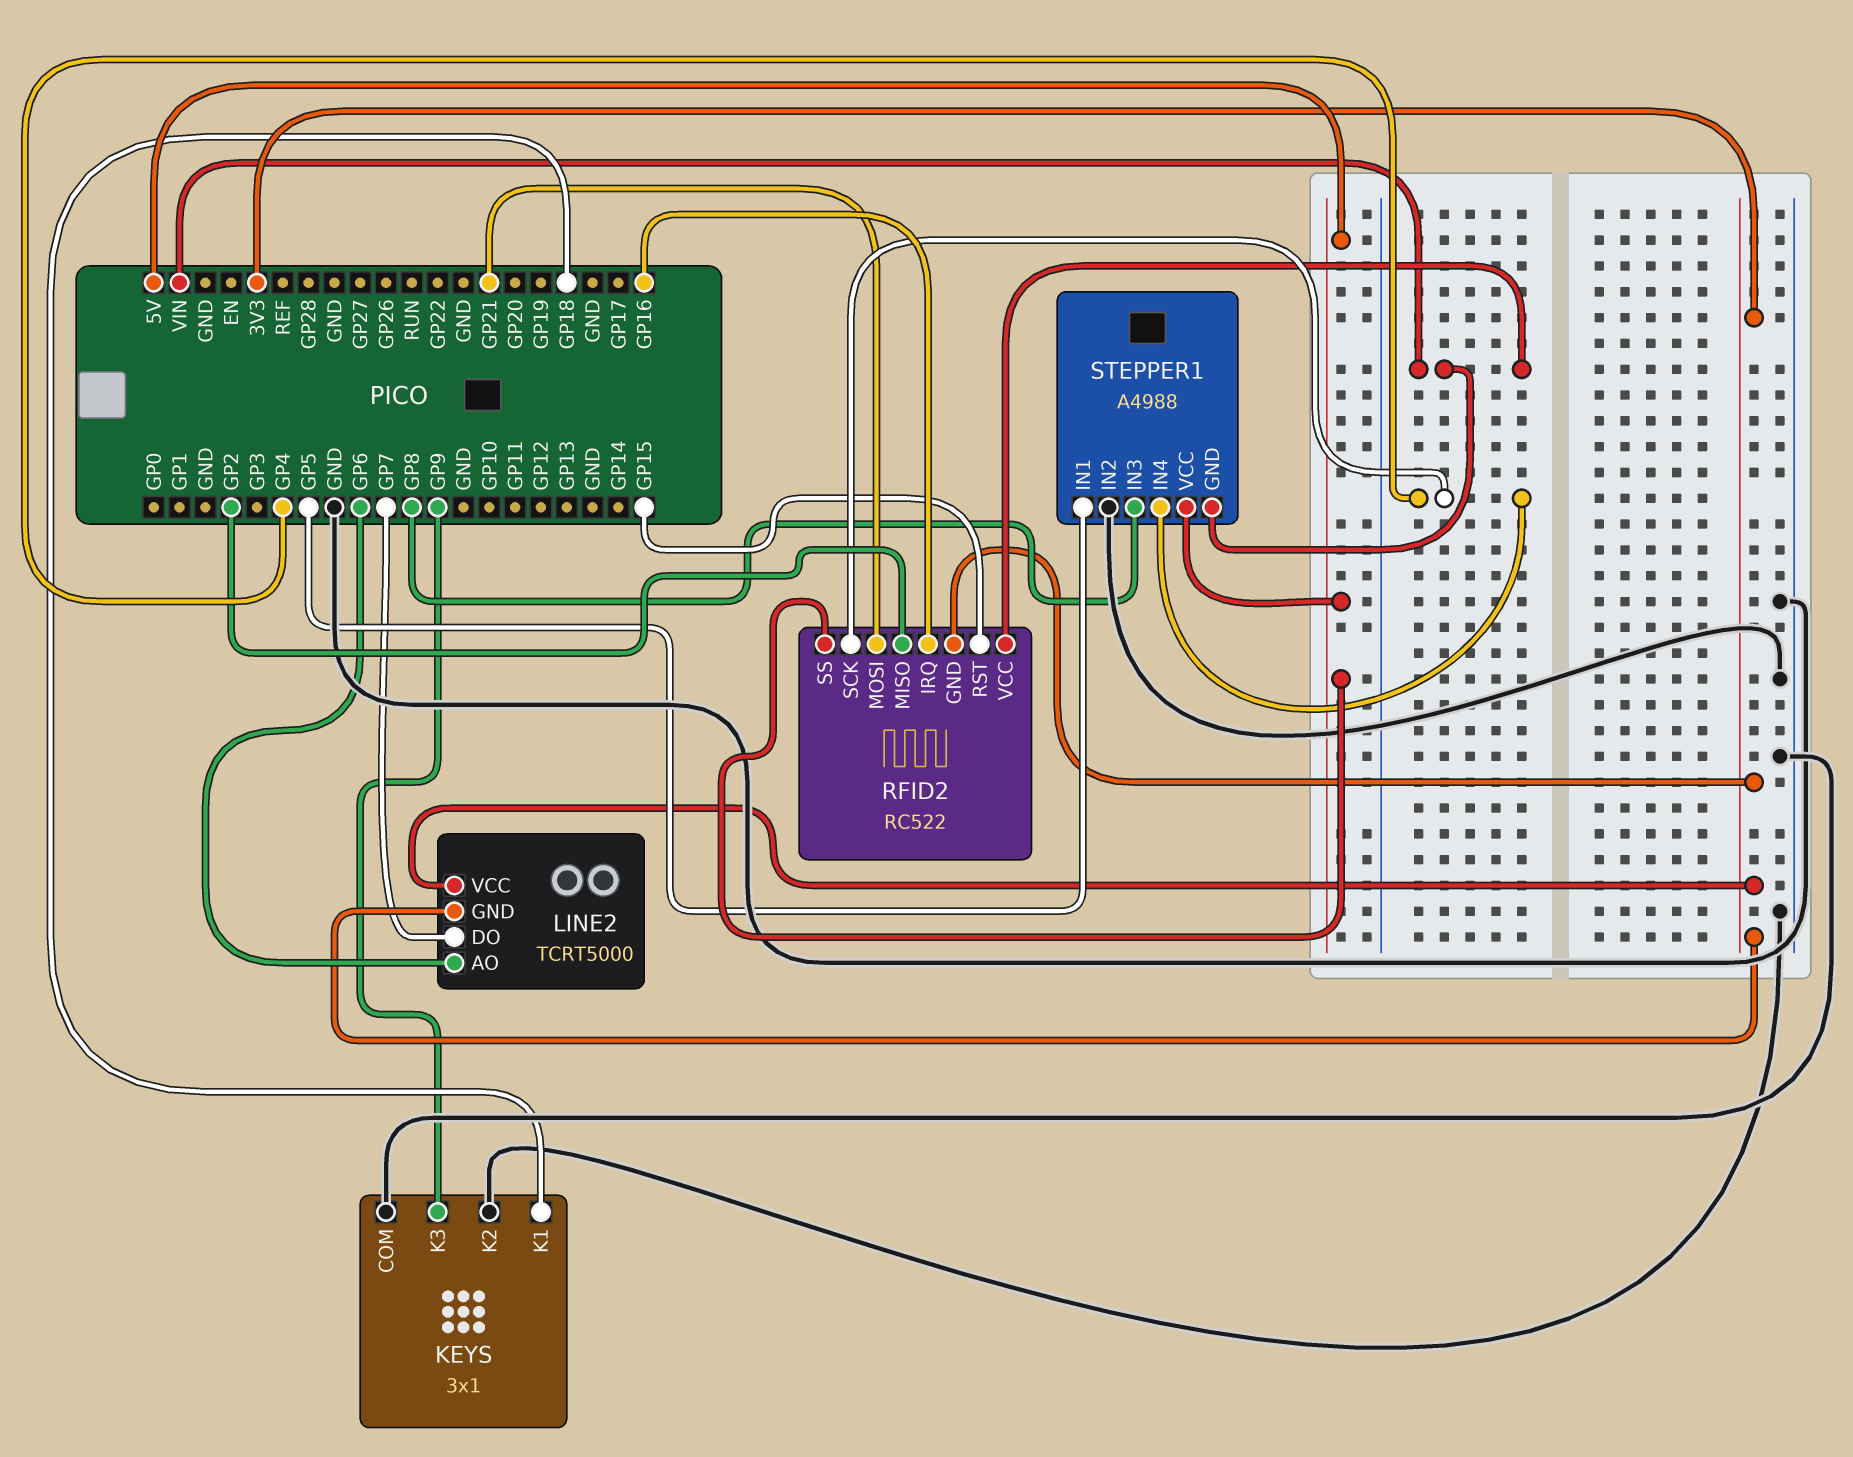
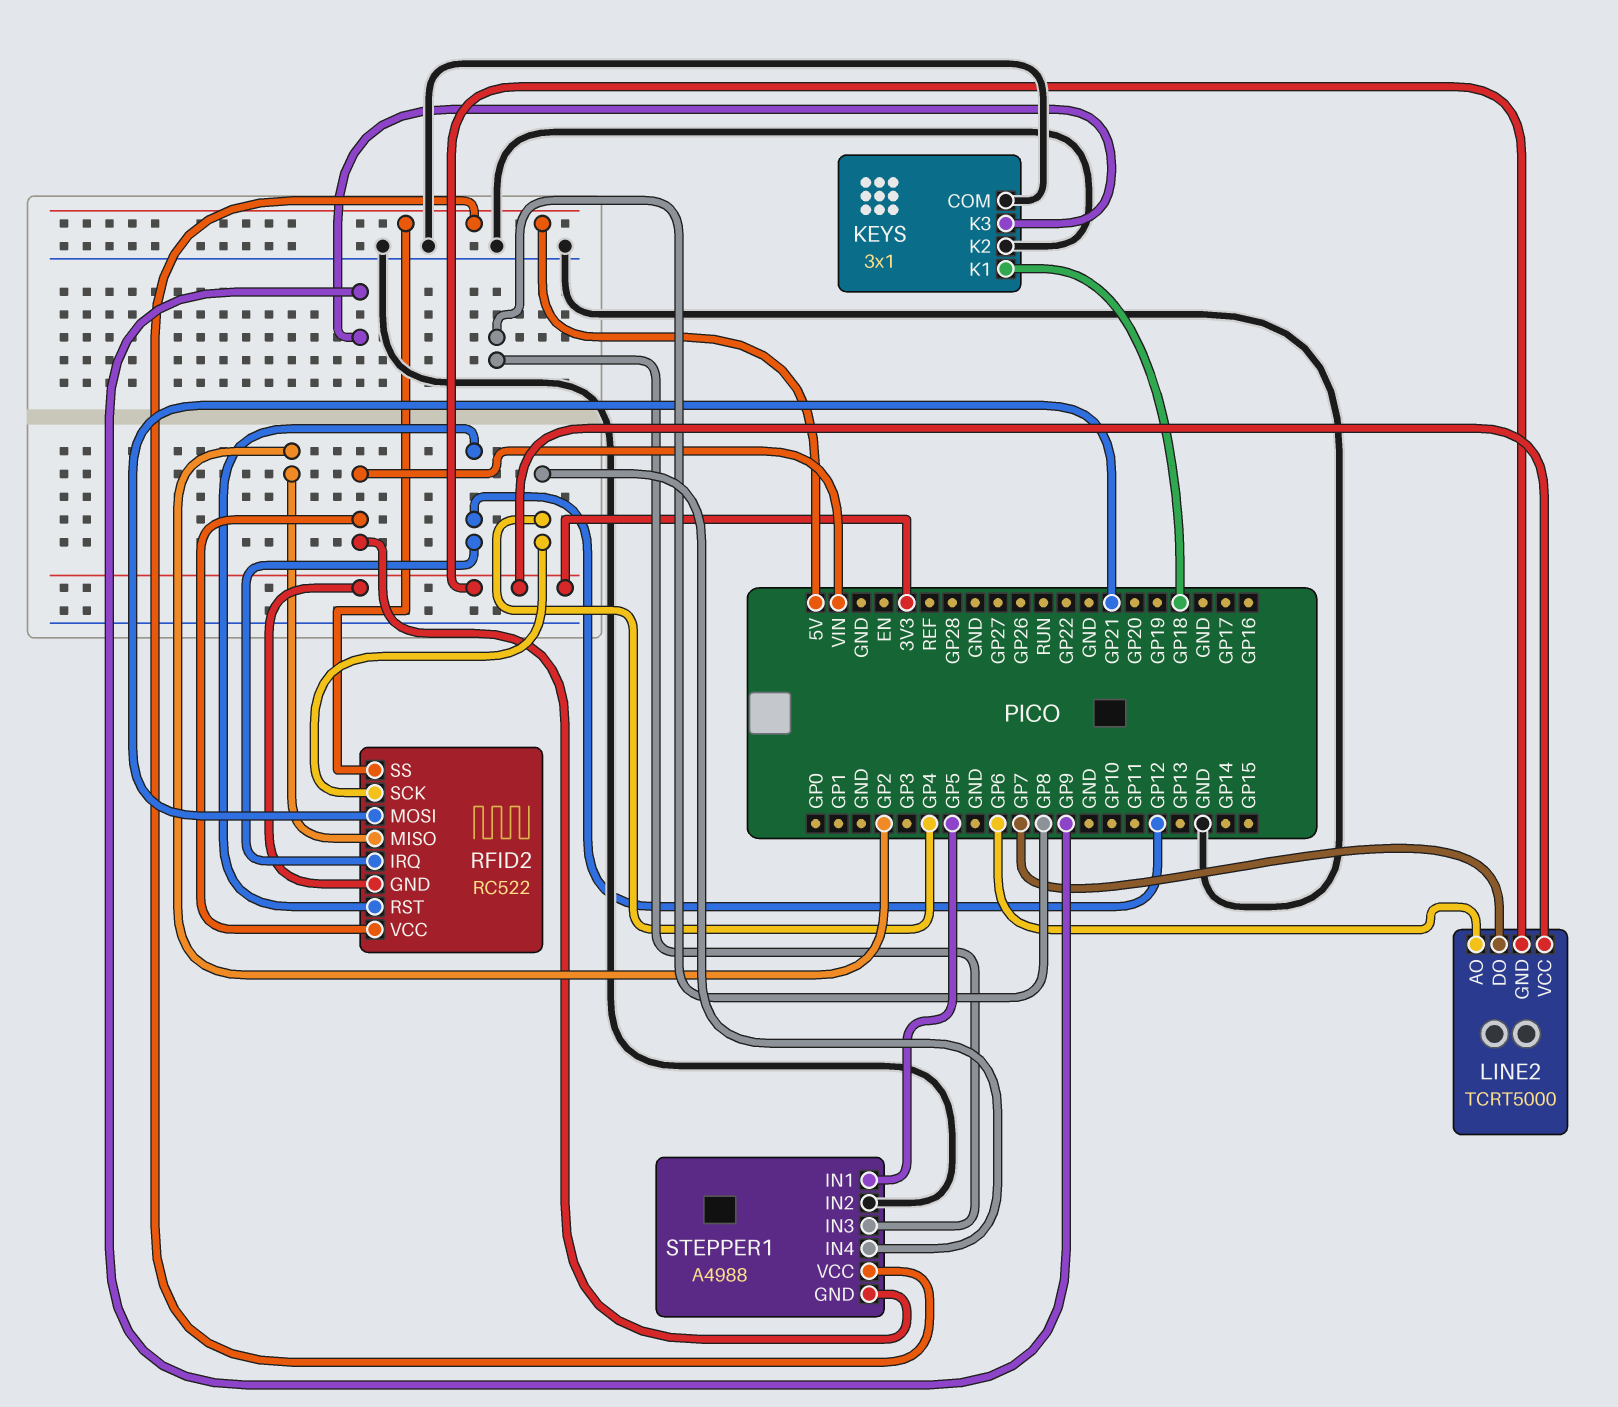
RFID2 pin IRQ: GP16 -> GP12
RFID2 pin RST: GP15 -> GP12

